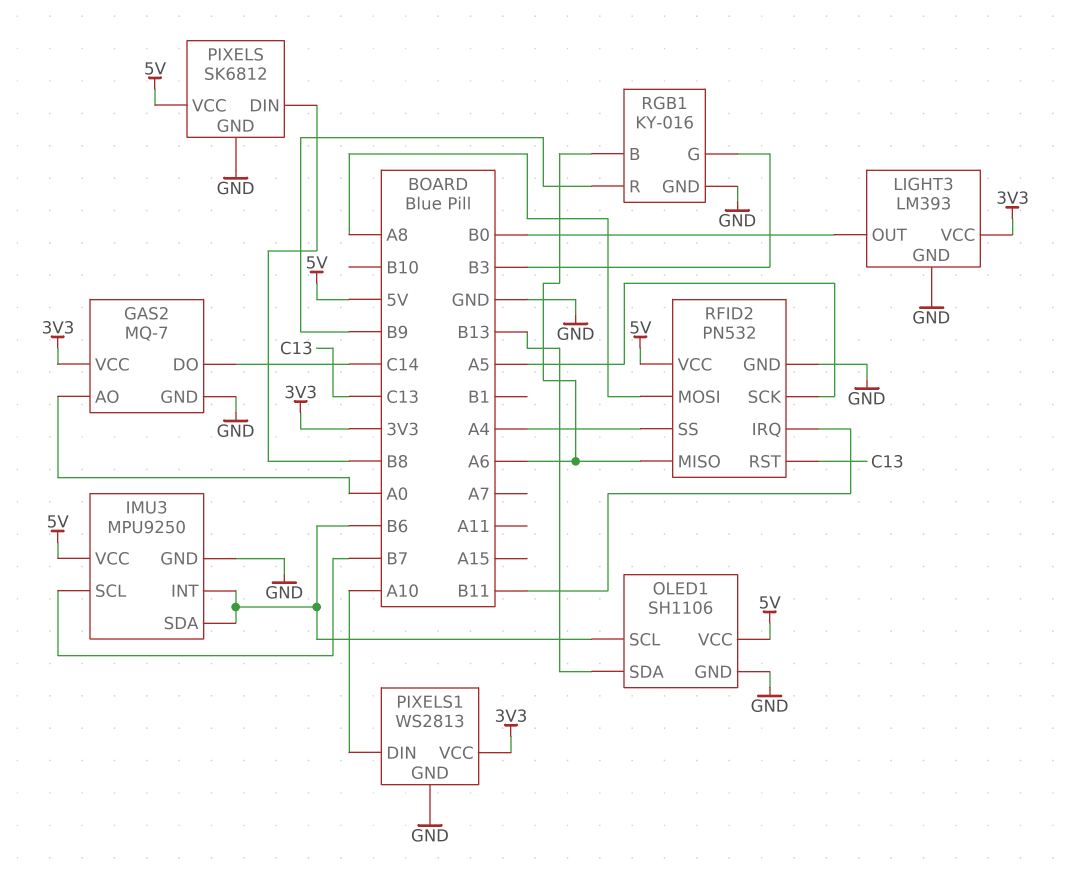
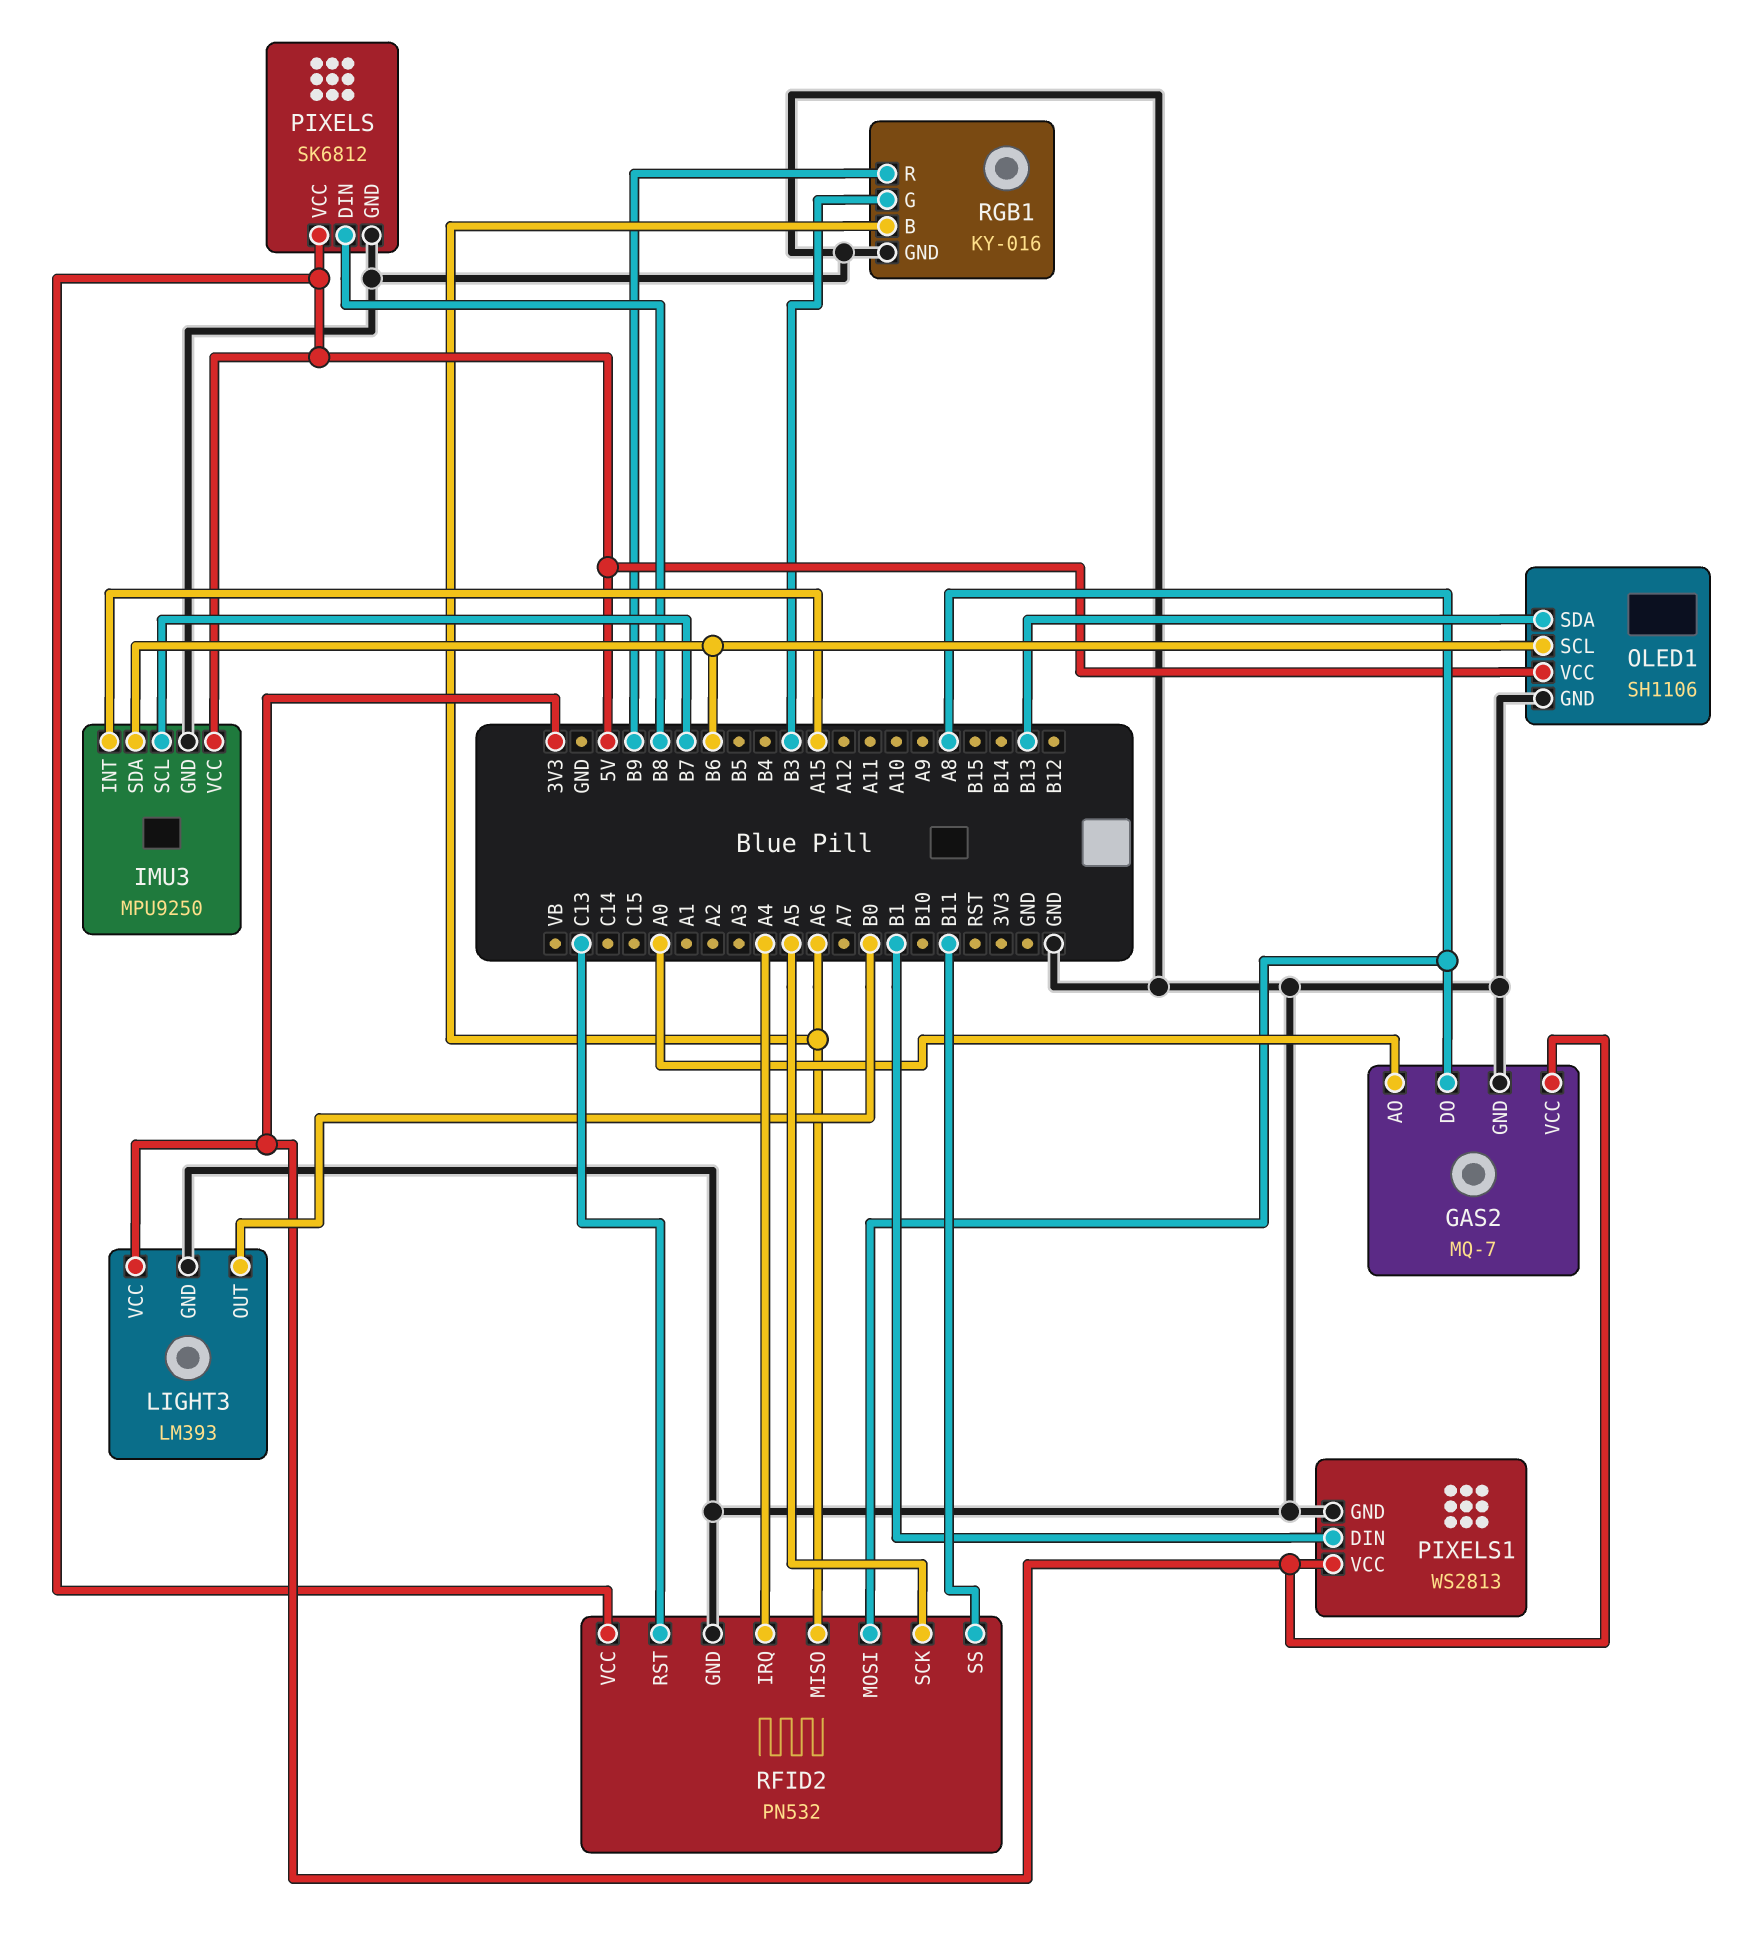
GAS2 pin DO: C14 -> A8
IMU3 pin INT: B6 -> A15
PIXELS1 pin DIN: A10 -> B1
RFID2 pin IRQ: B11 -> A4
RFID2 pin SS: A4 -> B11

